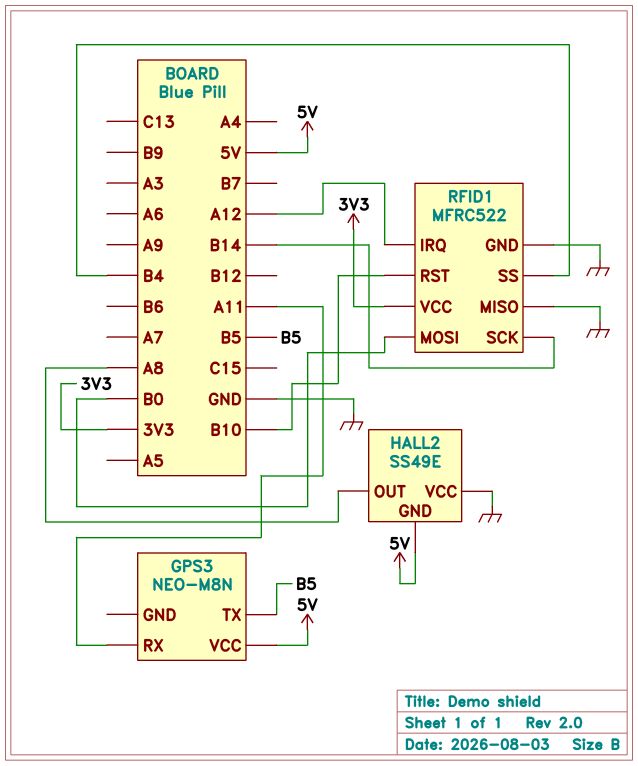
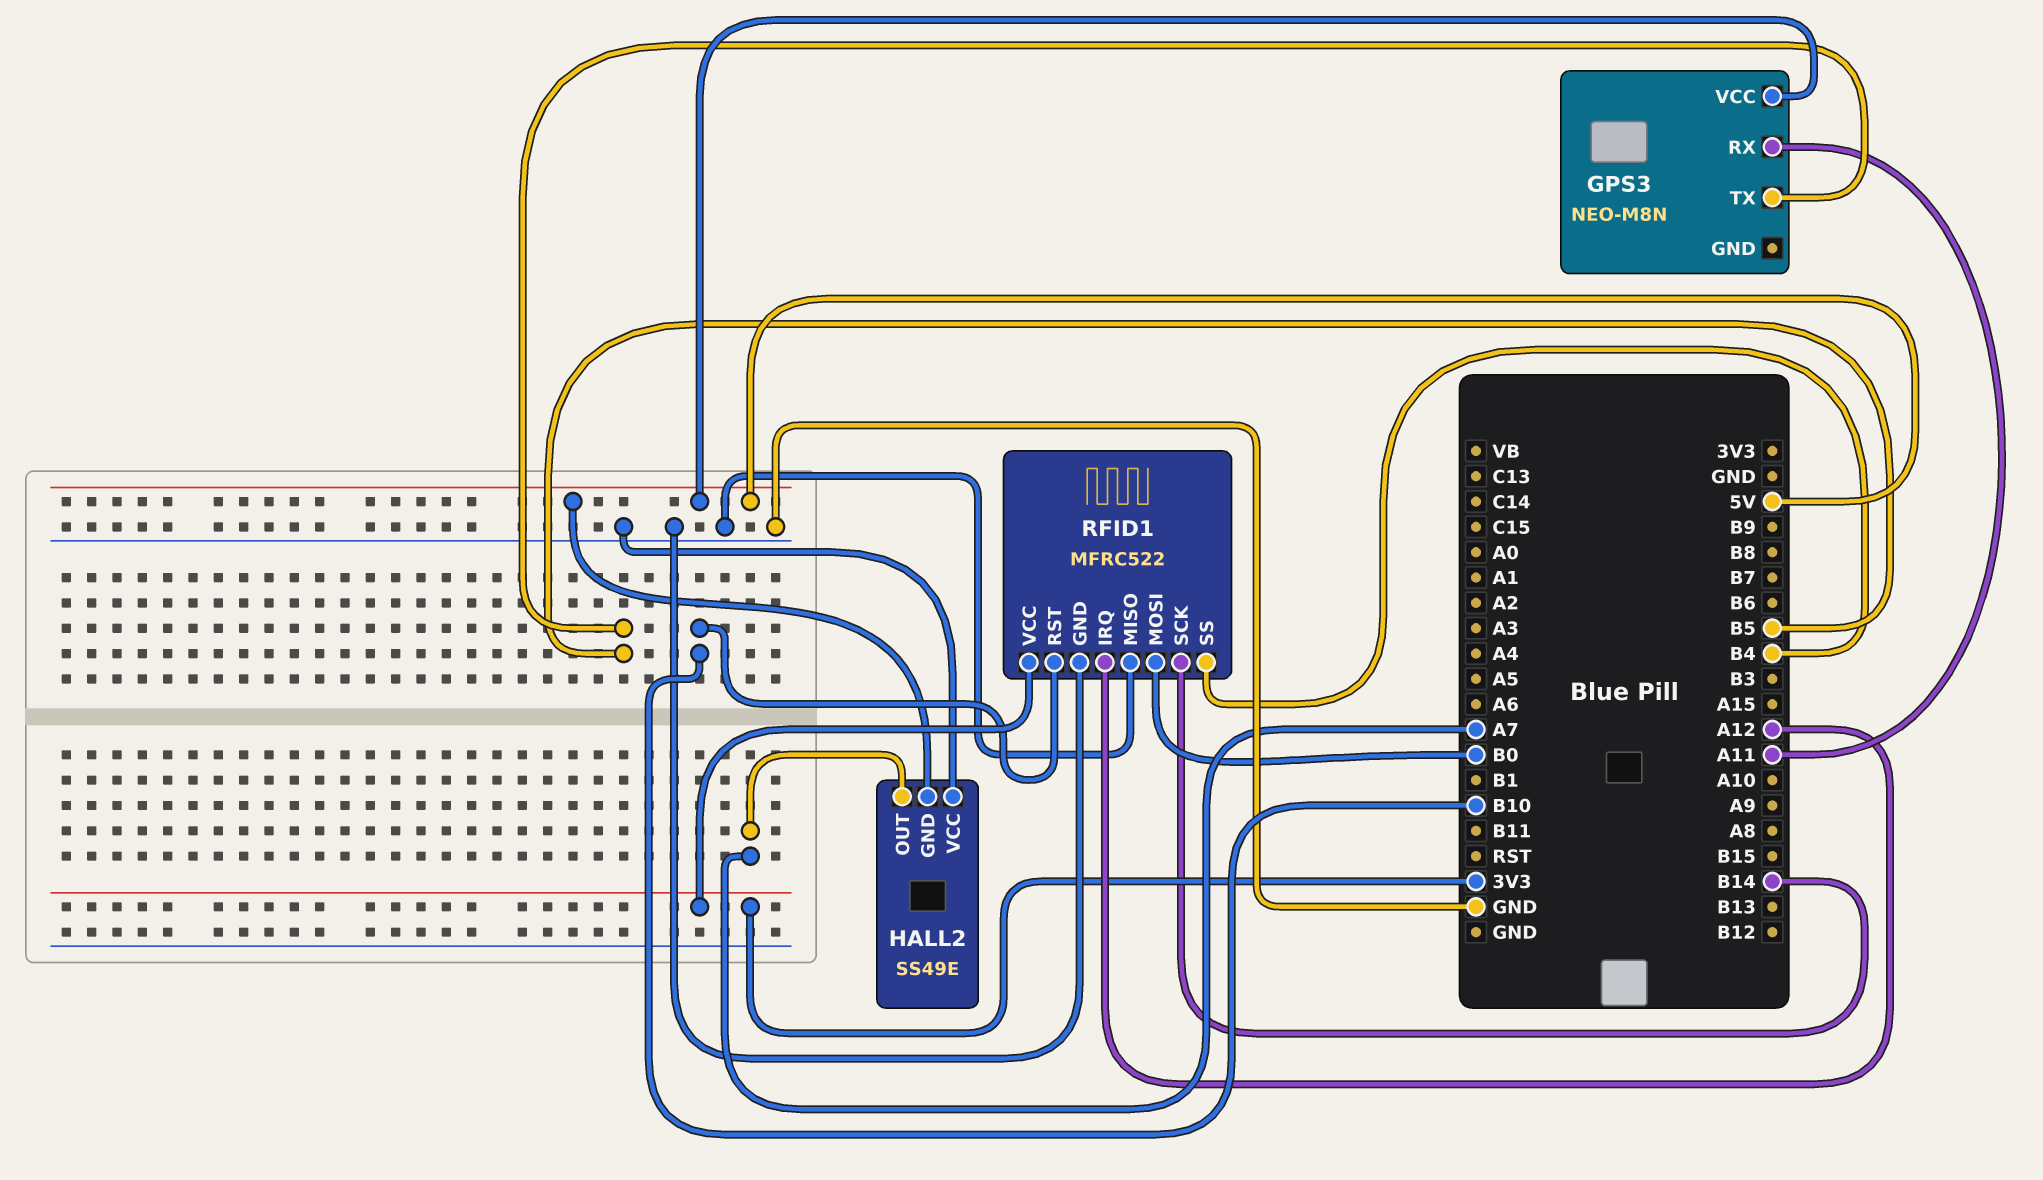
HALL2 pin OUT: A8 -> A7

